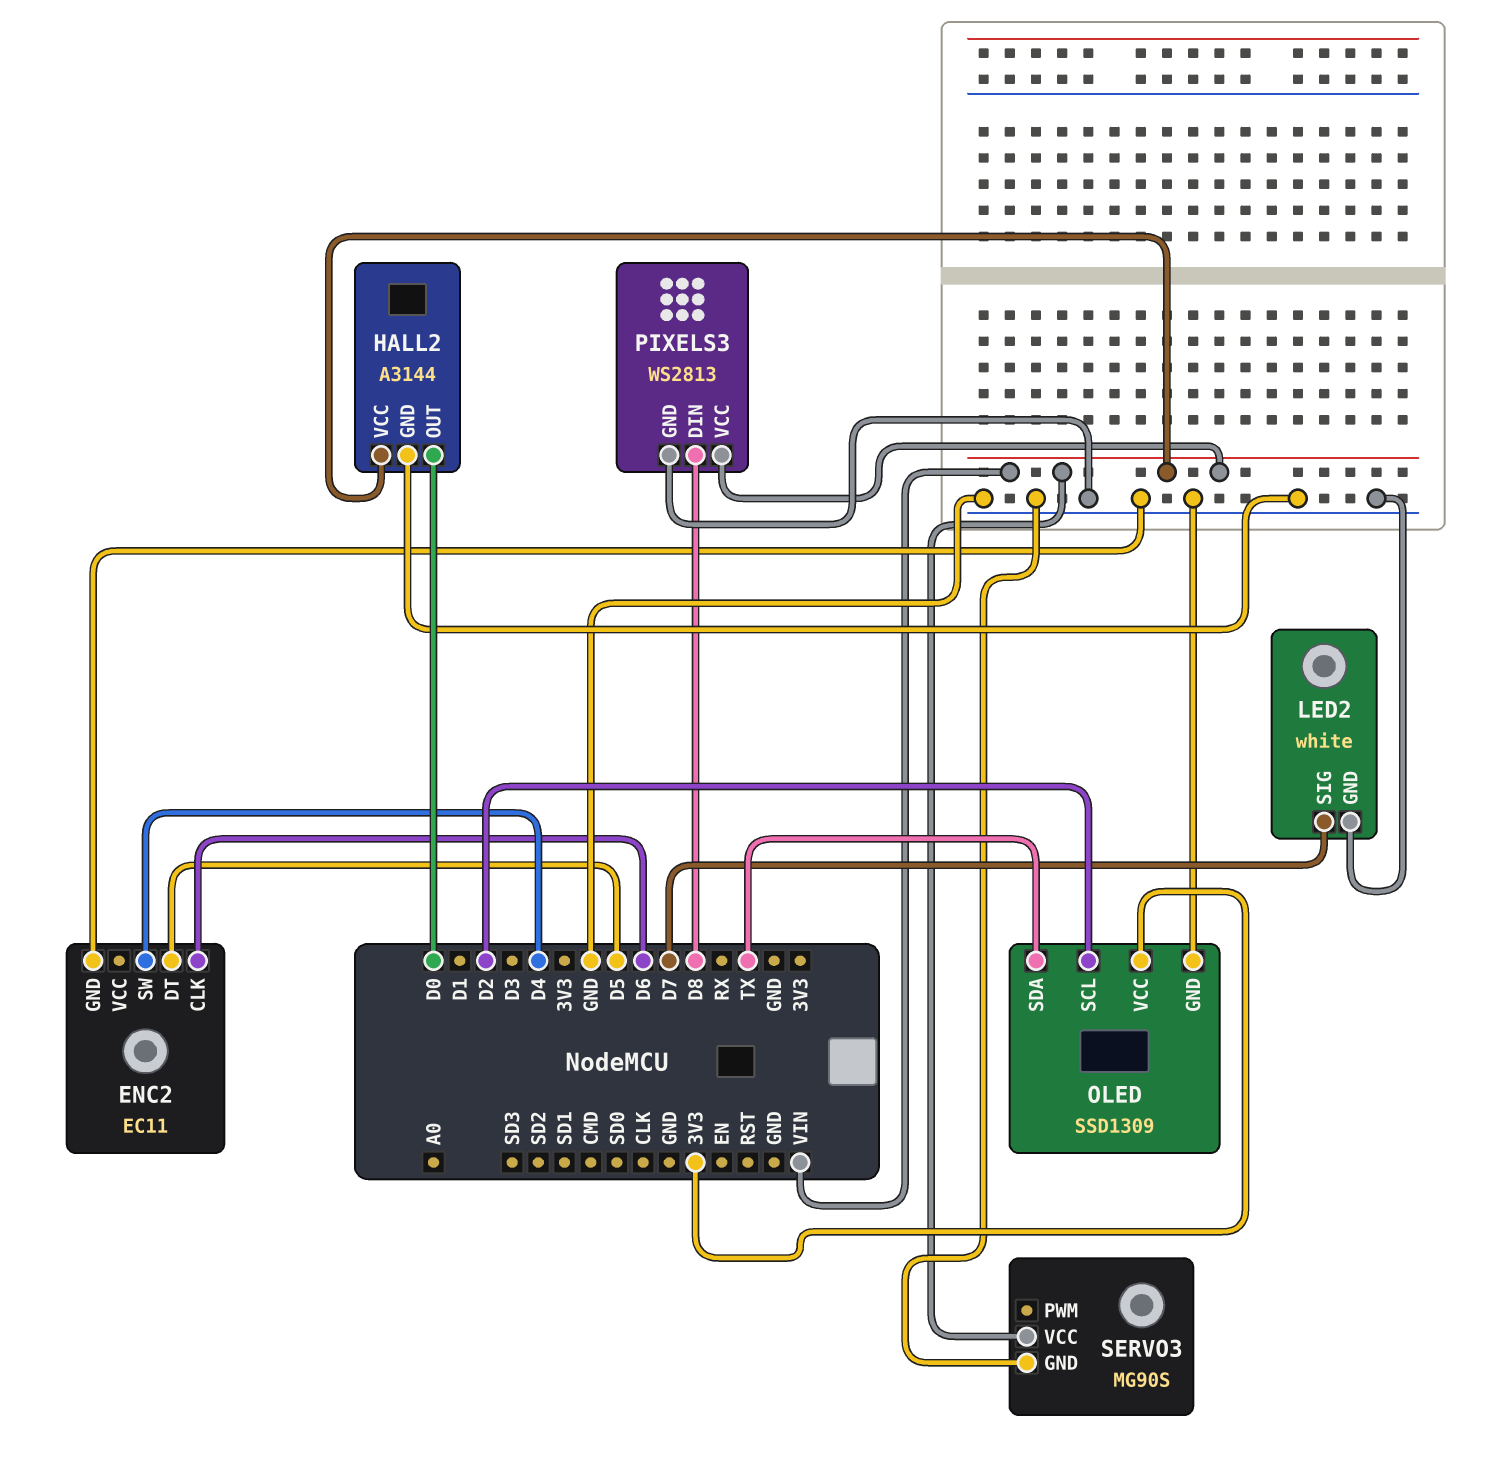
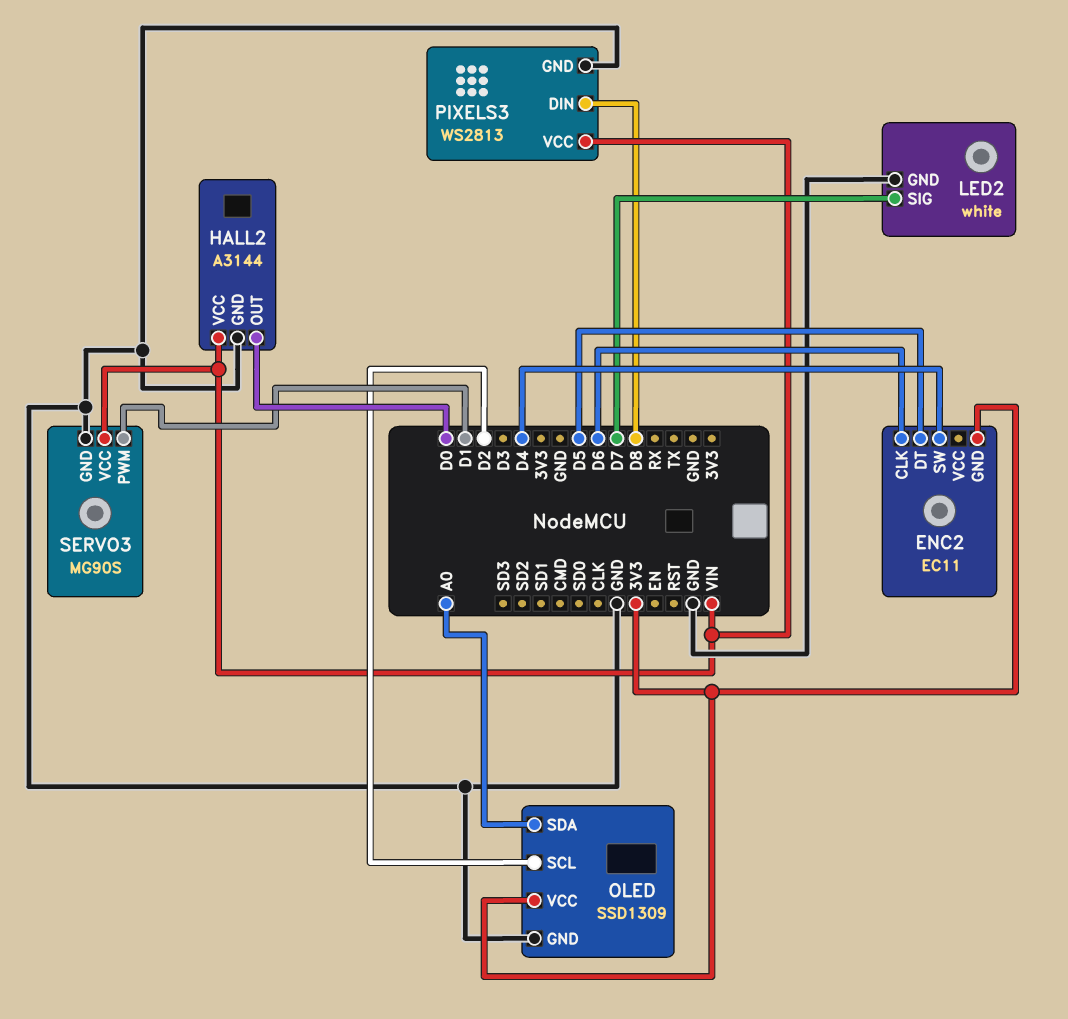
ENC2 pin GND: GND -> 3V3
OLED pin SDA: TX -> A0
SERVO3 pin PWM: none -> D1

